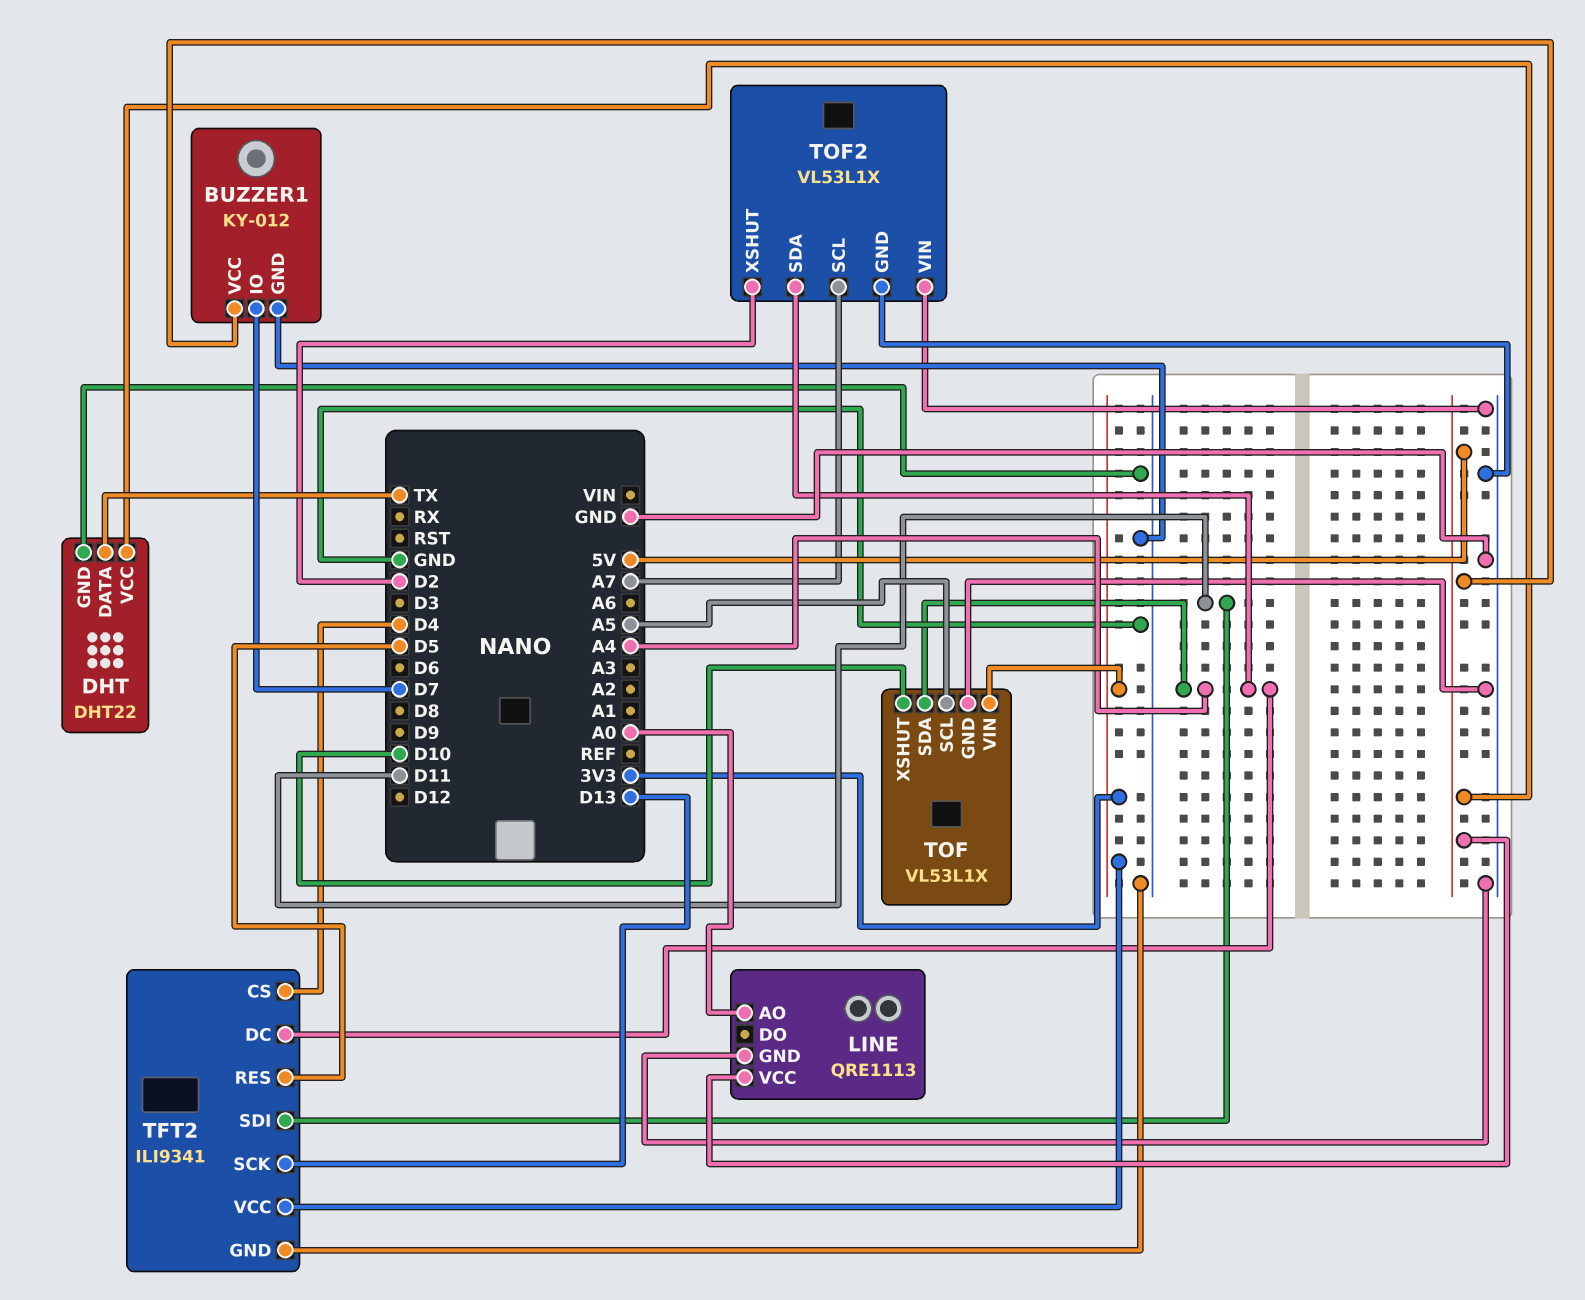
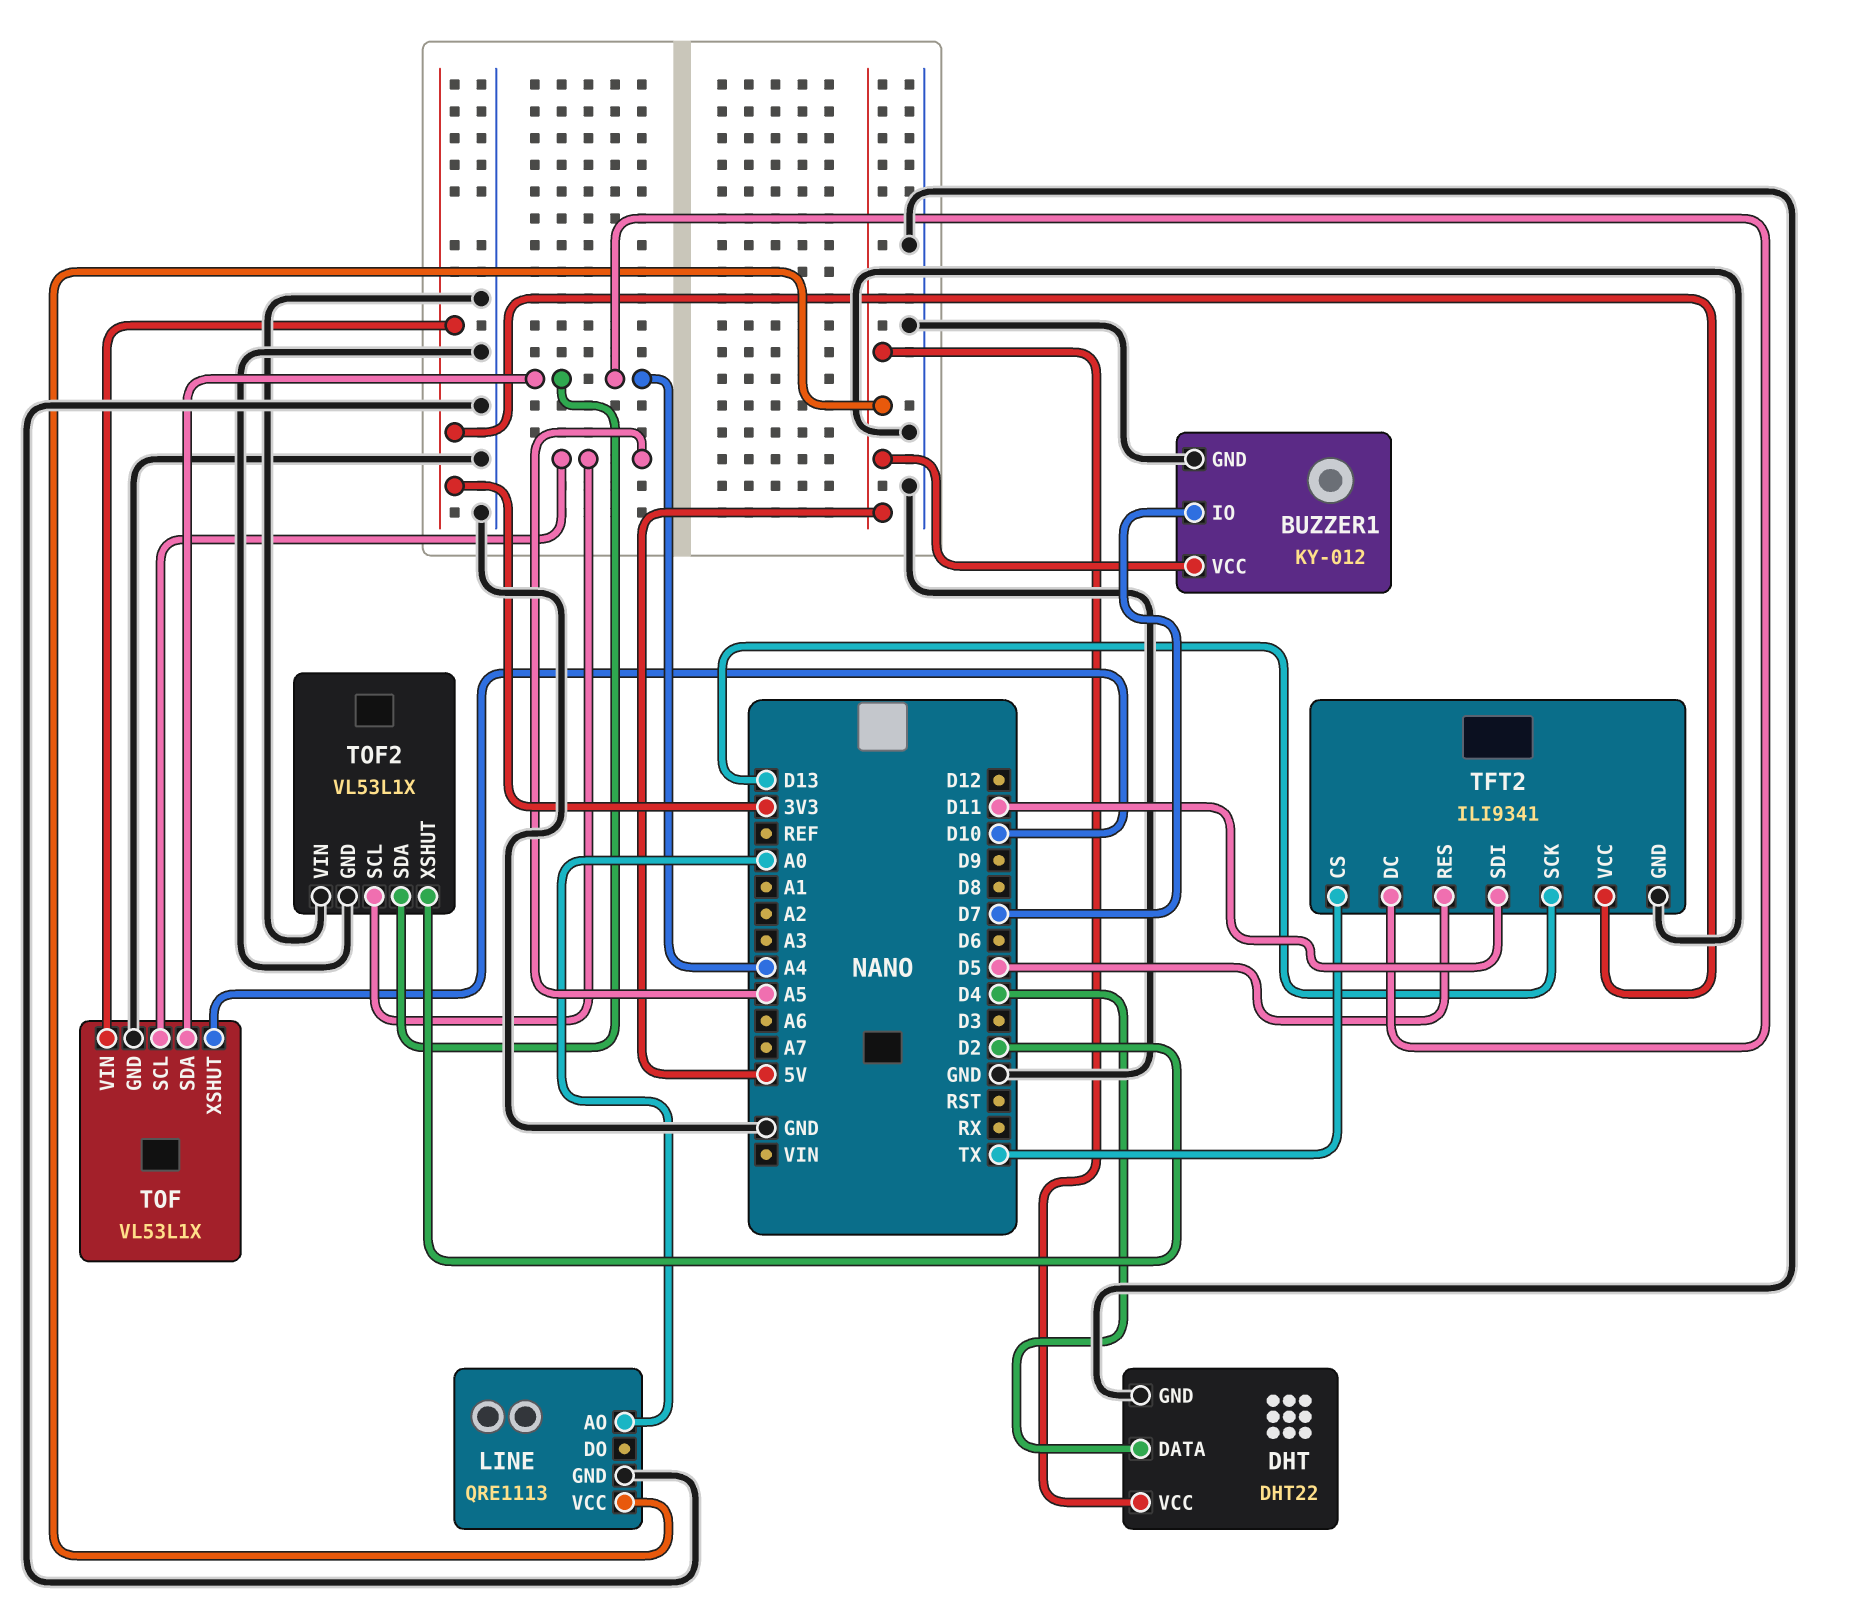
DHT pin DATA: TX -> D4
TFT2 pin CS: D4 -> TX
TOF2 pin SCL: A7 -> A5

